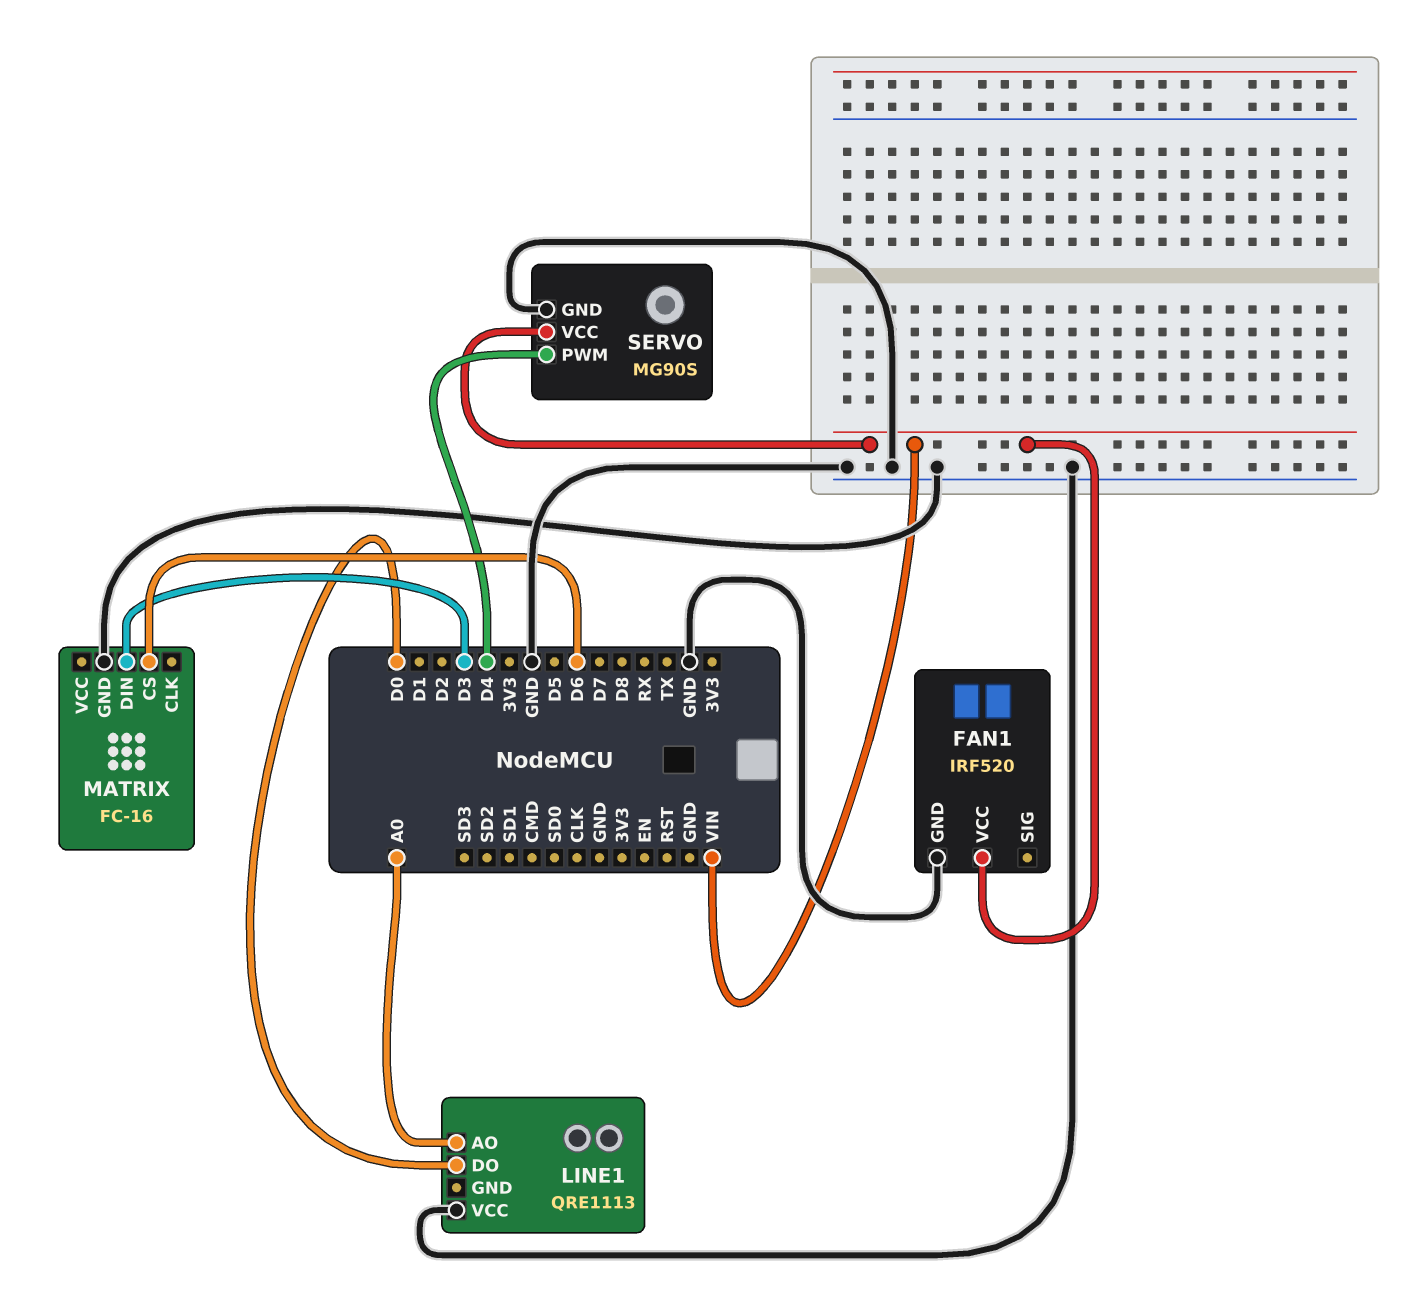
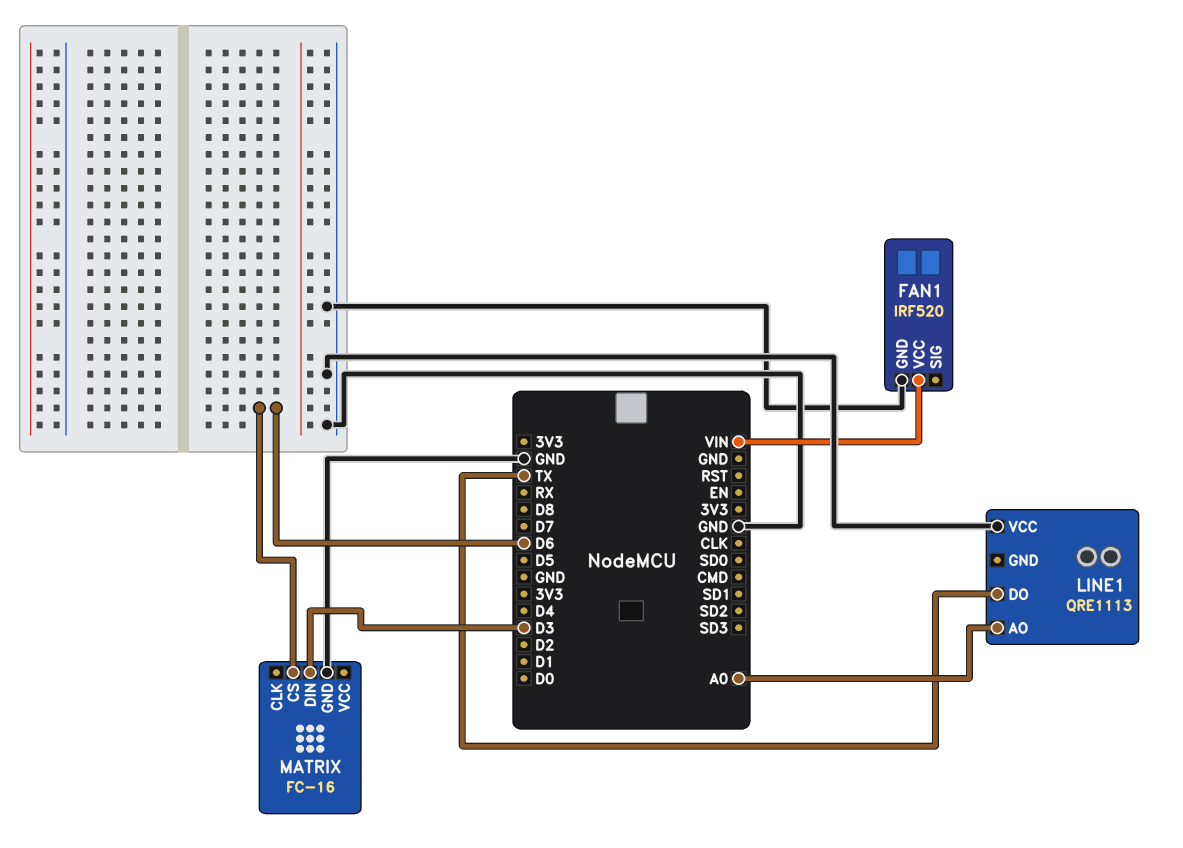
LINE1 pin DO: D0 -> TX
SERVO: MG90S -> none
SERVO pin GND: GND -> none
SERVO pin PWM: D4 -> none
SERVO pin VCC: VIN -> none

